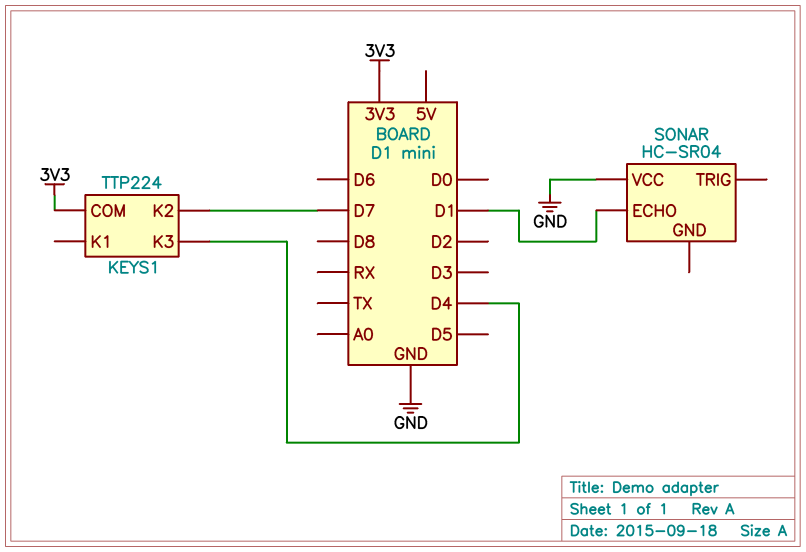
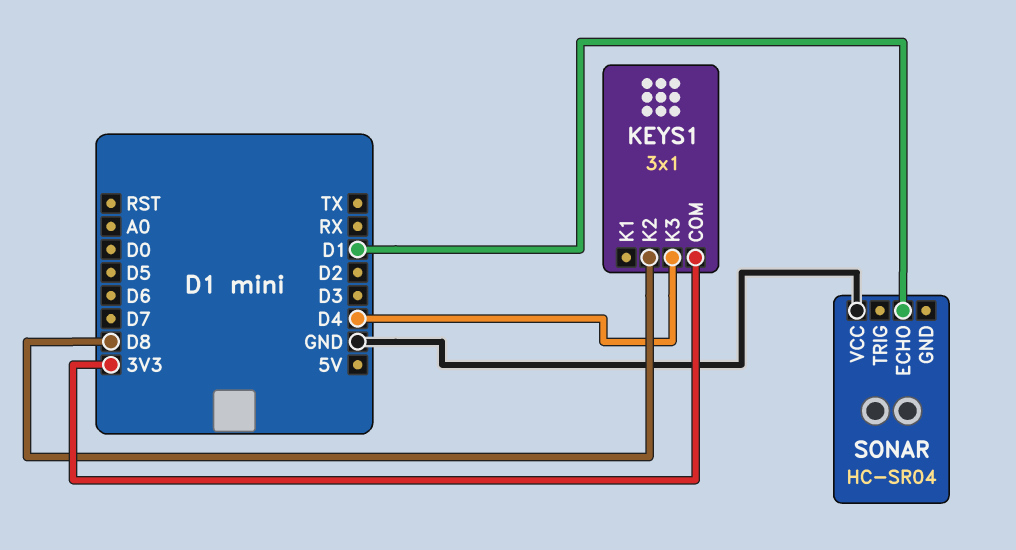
KEYS1: TTP224 -> 3x1
KEYS1 pin K2: D7 -> D8

